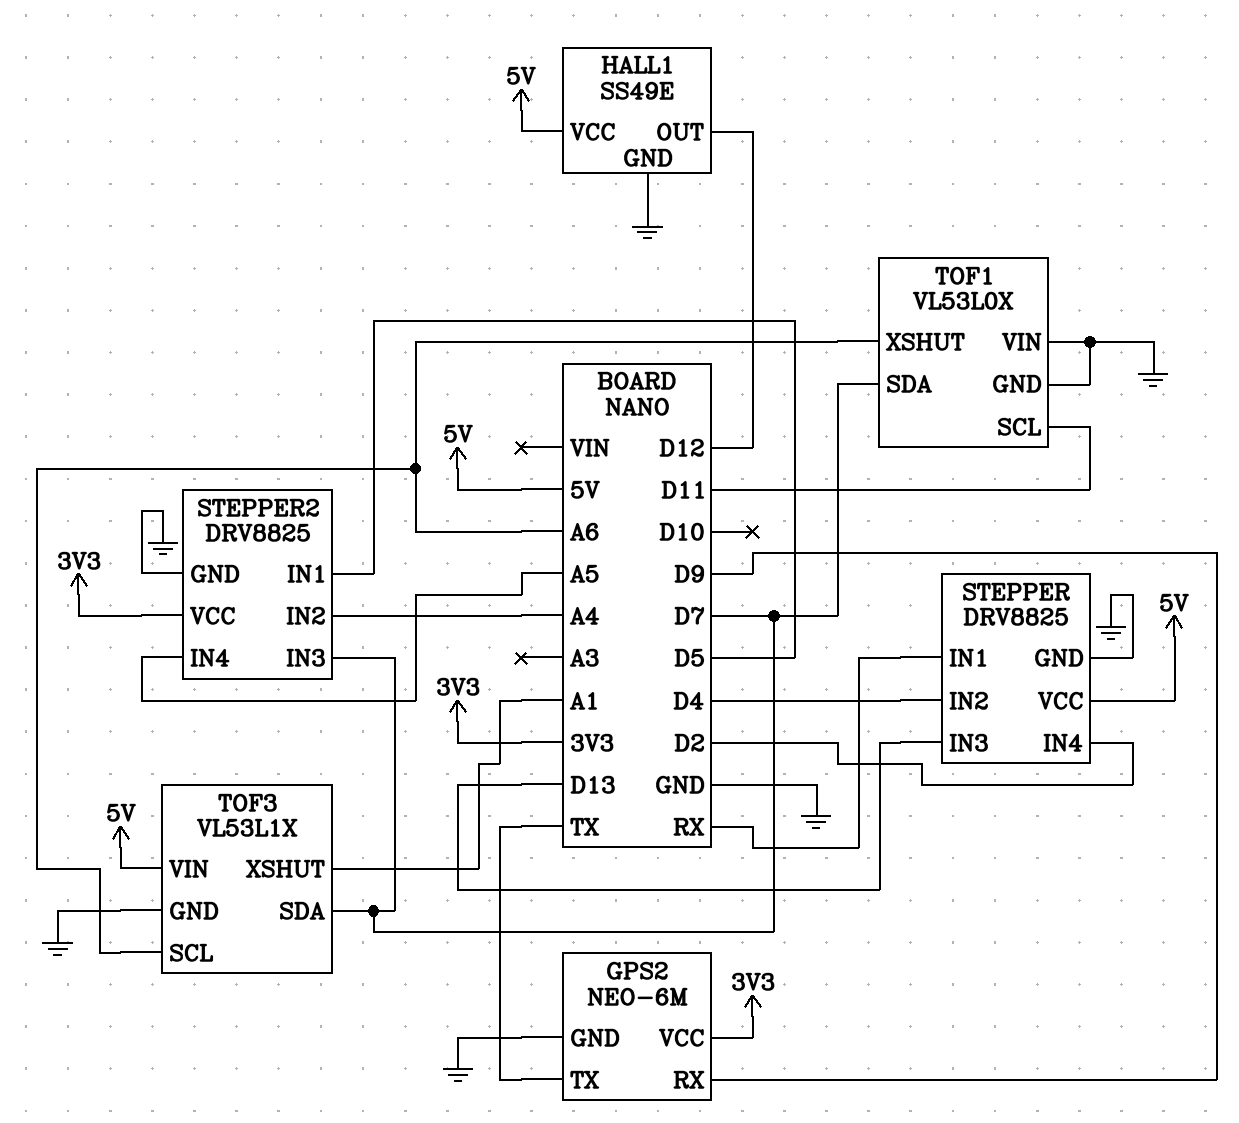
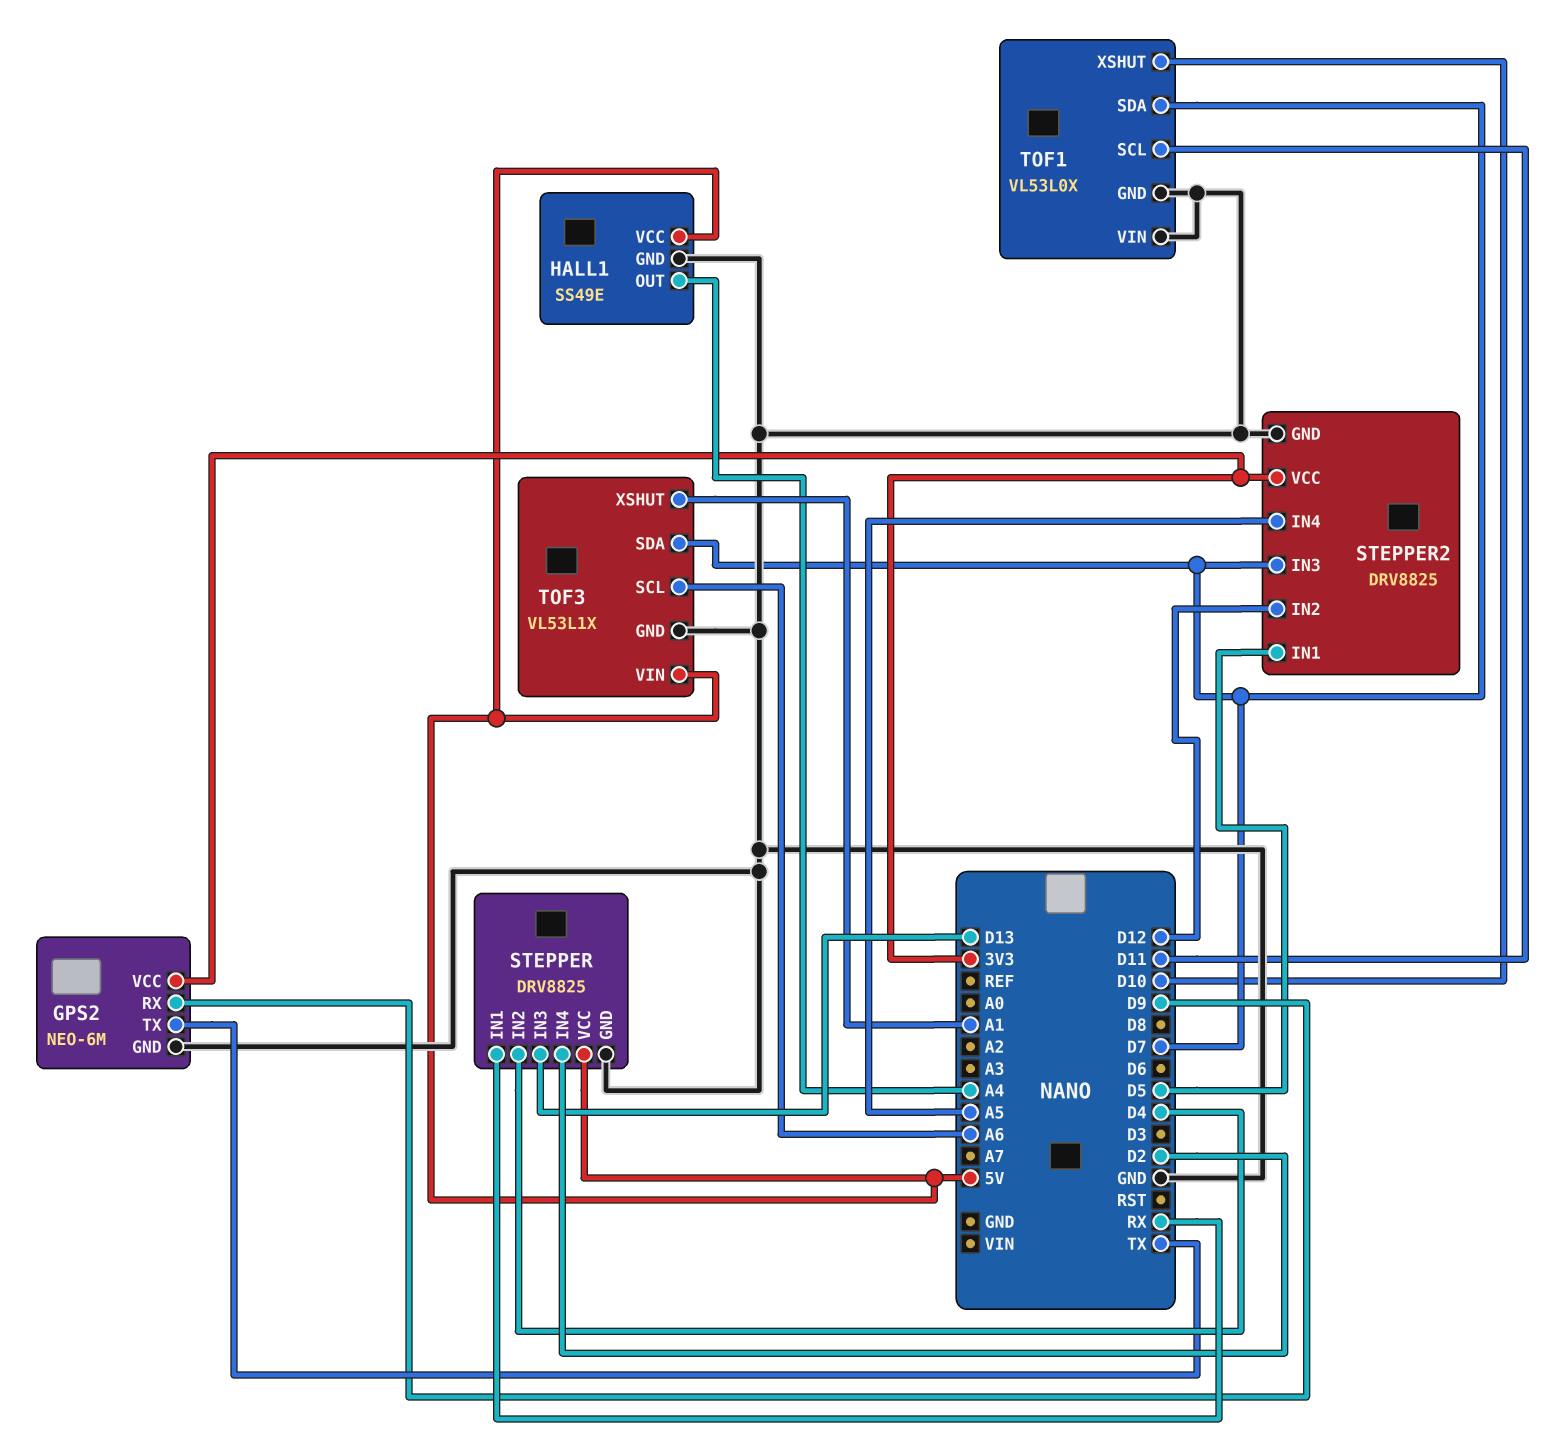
HALL1 pin OUT: D12 -> A4
STEPPER2 pin IN2: A4 -> D12
TOF1 pin XSHUT: A6 -> D10

